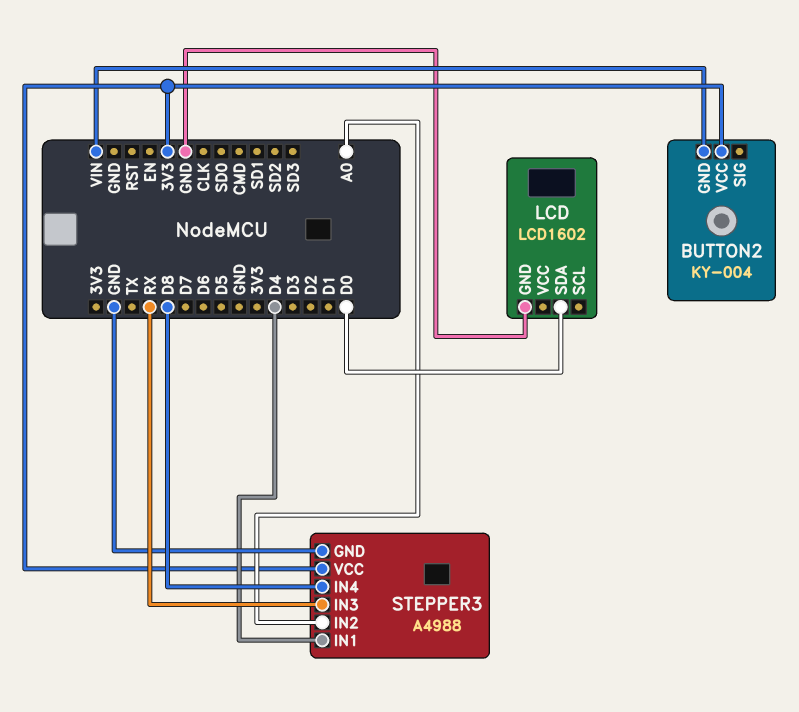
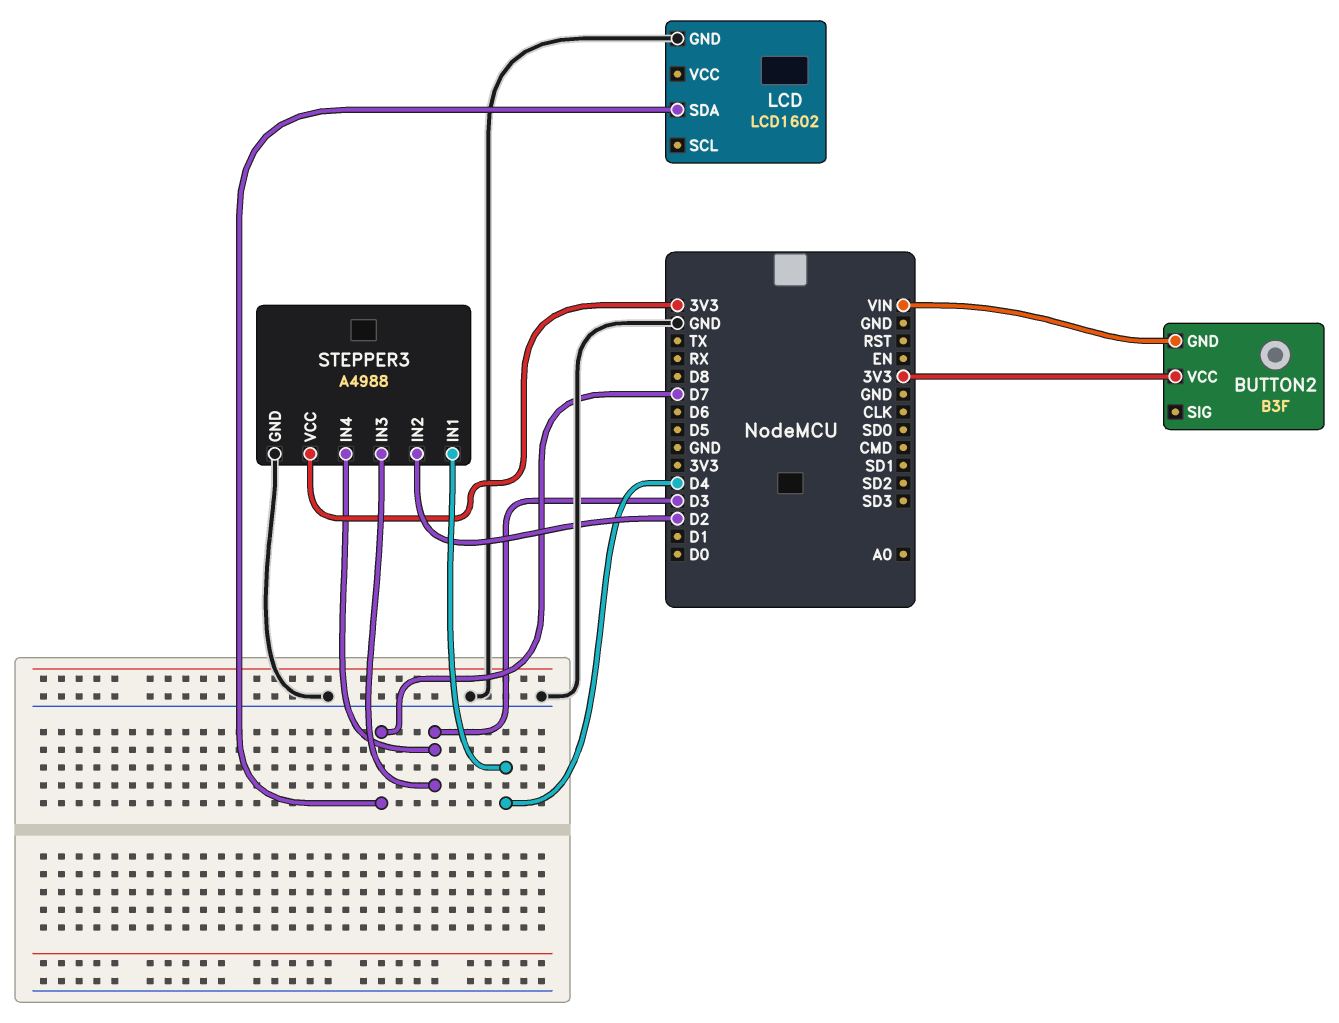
BUTTON2: KY-004 -> B3F
LCD pin SDA: D0 -> D7
STEPPER3 pin IN2: A0 -> D2
STEPPER3 pin IN3: RX -> D3
STEPPER3 pin IN4: D8 -> D3

